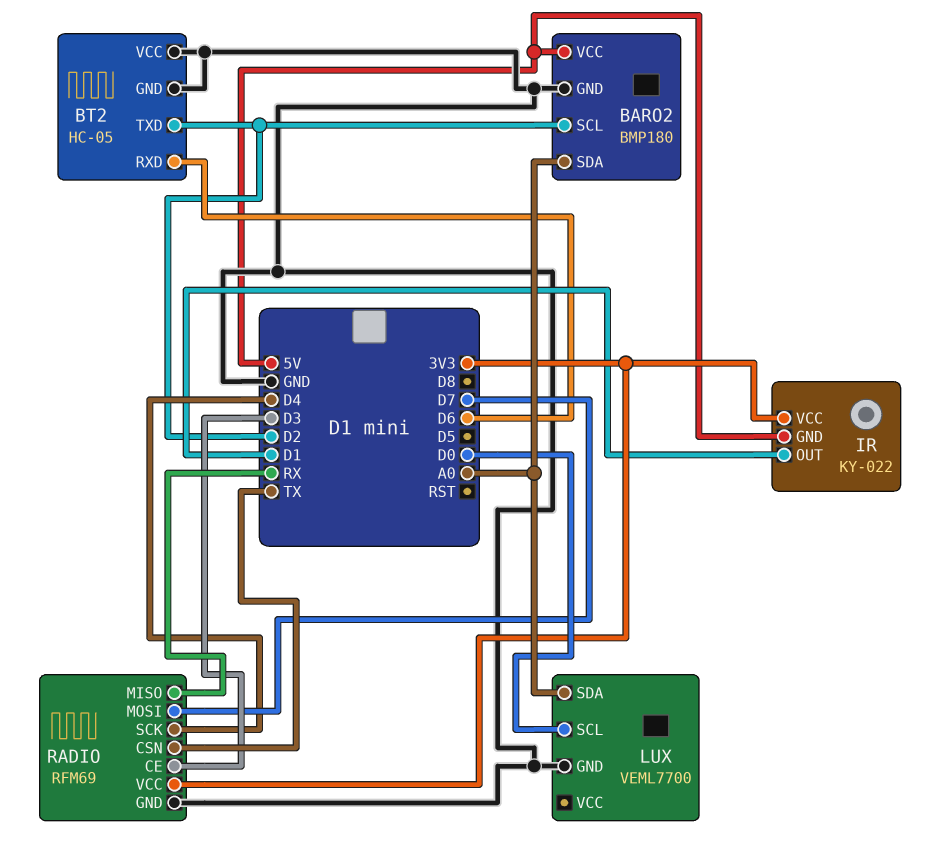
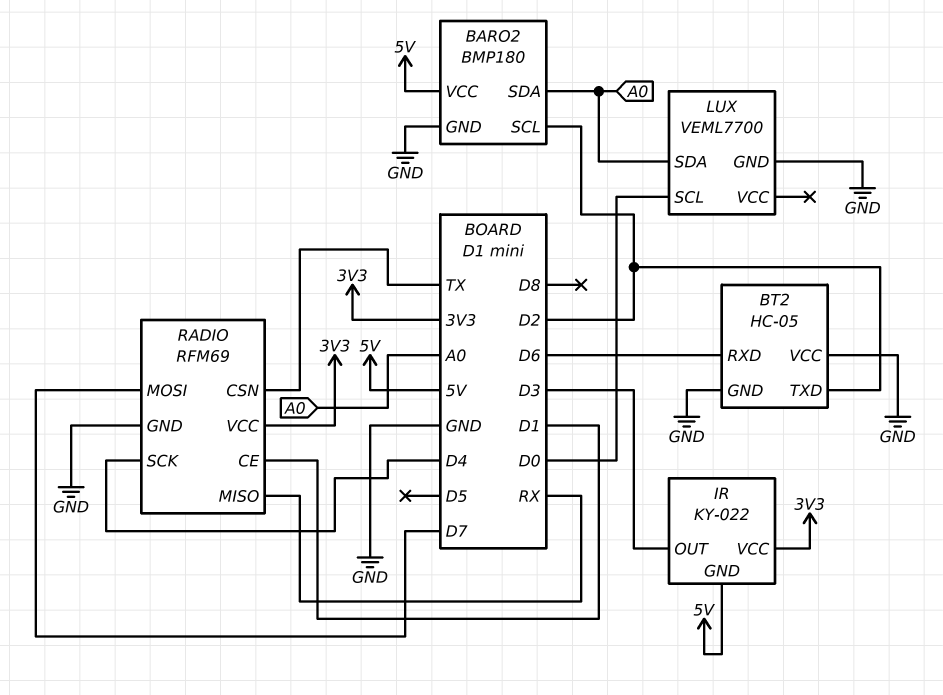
IR pin OUT: D1 -> D3
RADIO pin CE: D3 -> D1

